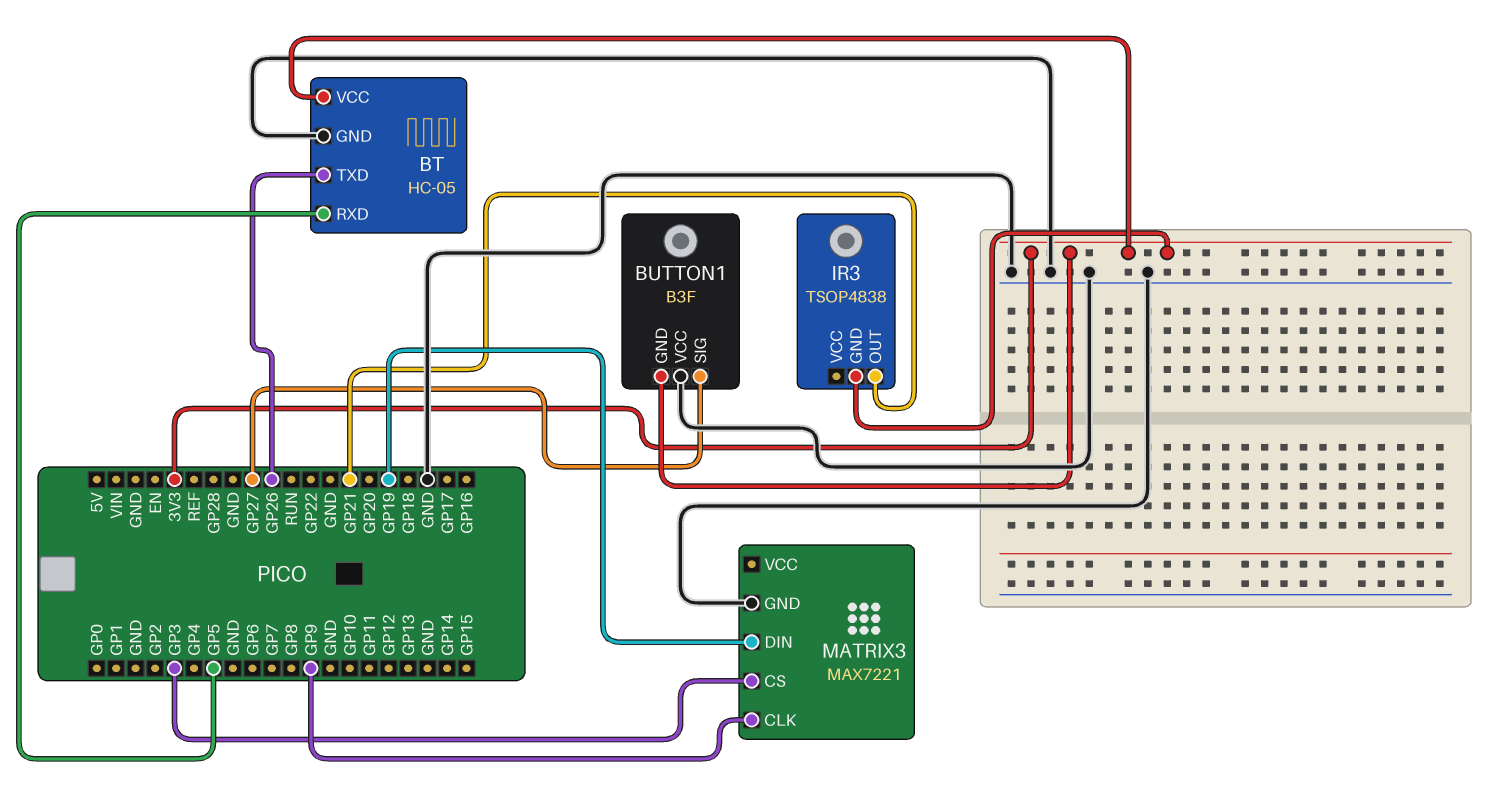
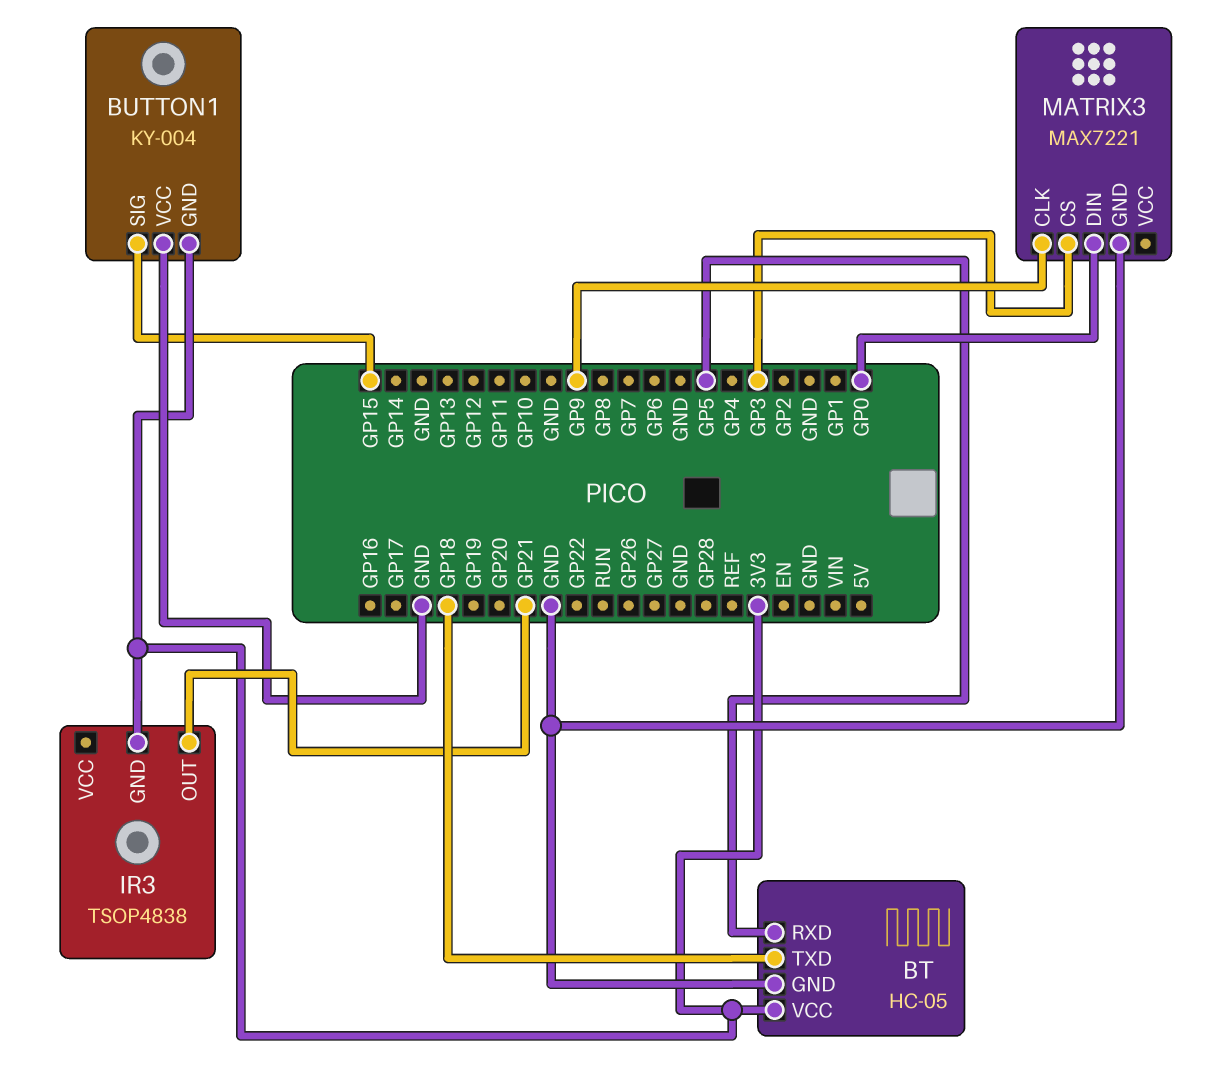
BT pin TXD: GP26 -> GP18
BUTTON1: B3F -> KY-004
BUTTON1 pin SIG: GP27 -> GP15
MATRIX3 pin DIN: GP19 -> GP0

